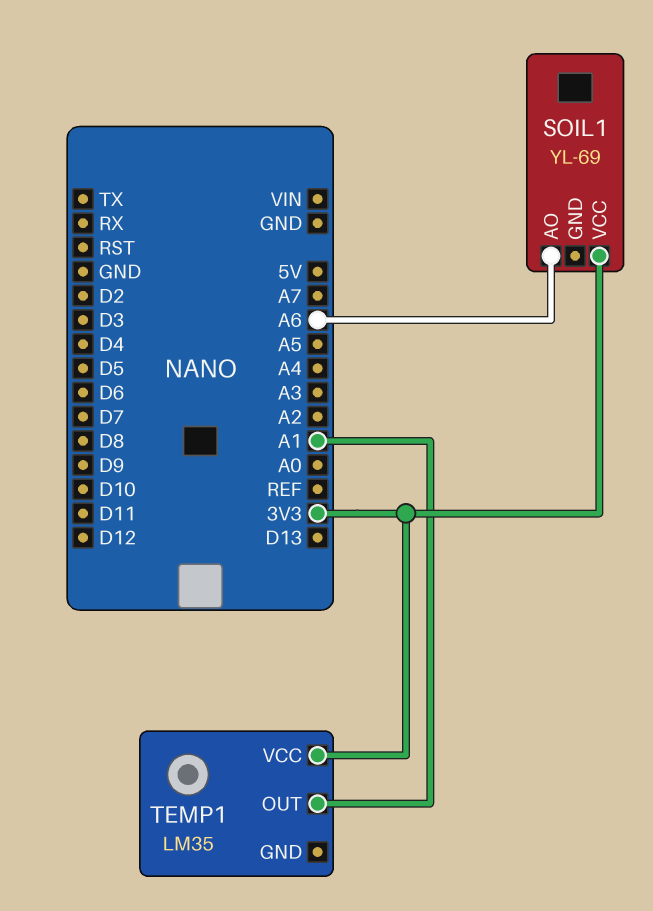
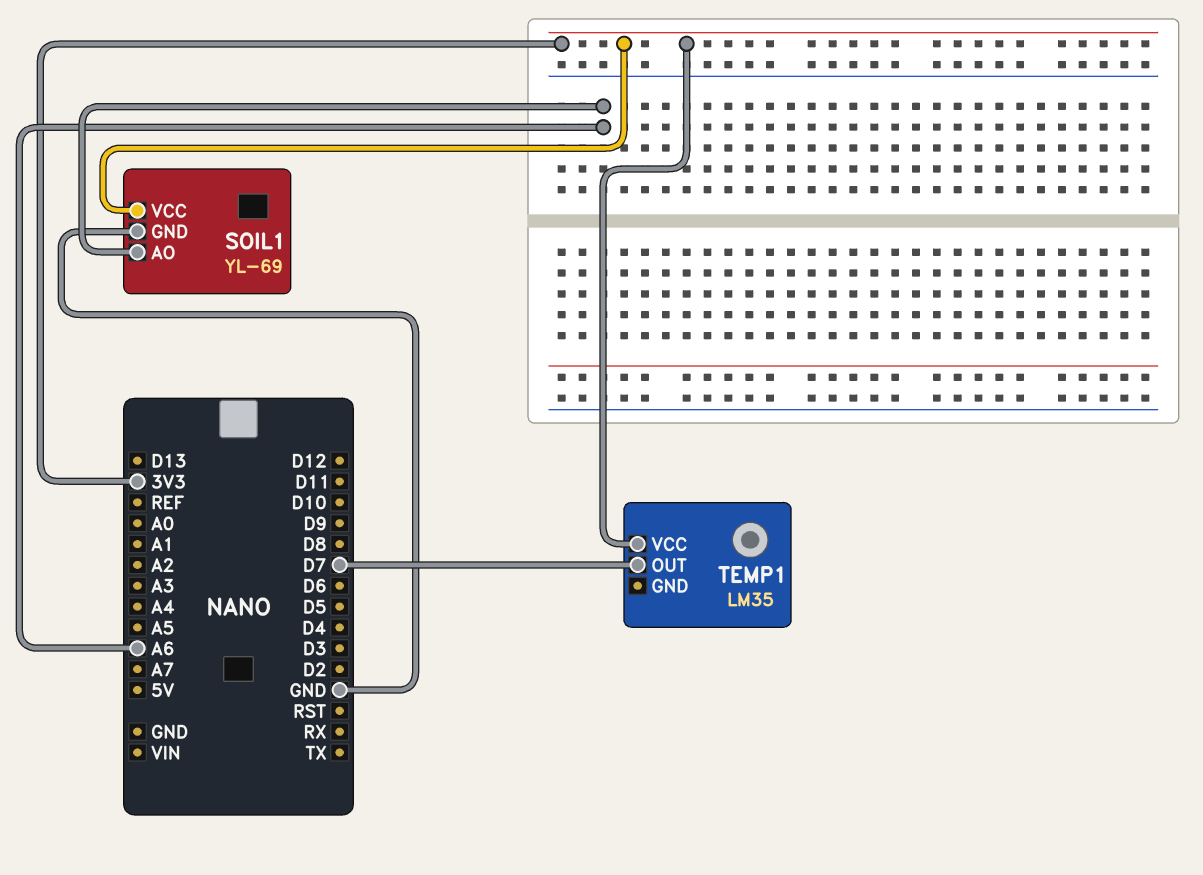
SOIL1 pin GND: none -> GND
TEMP1 pin OUT: A1 -> D7

